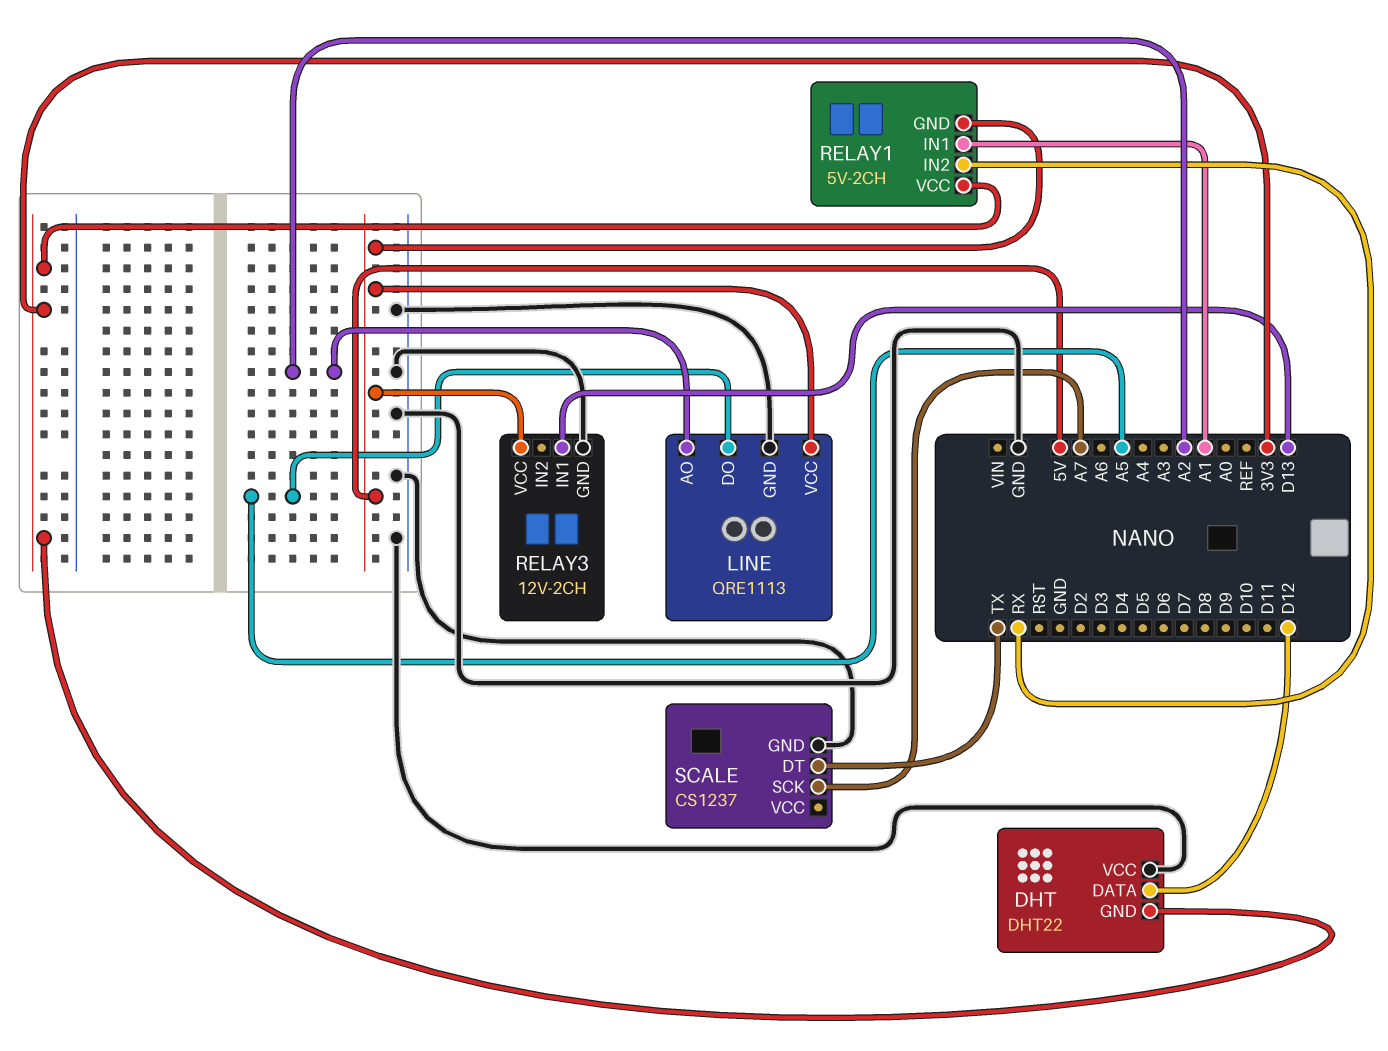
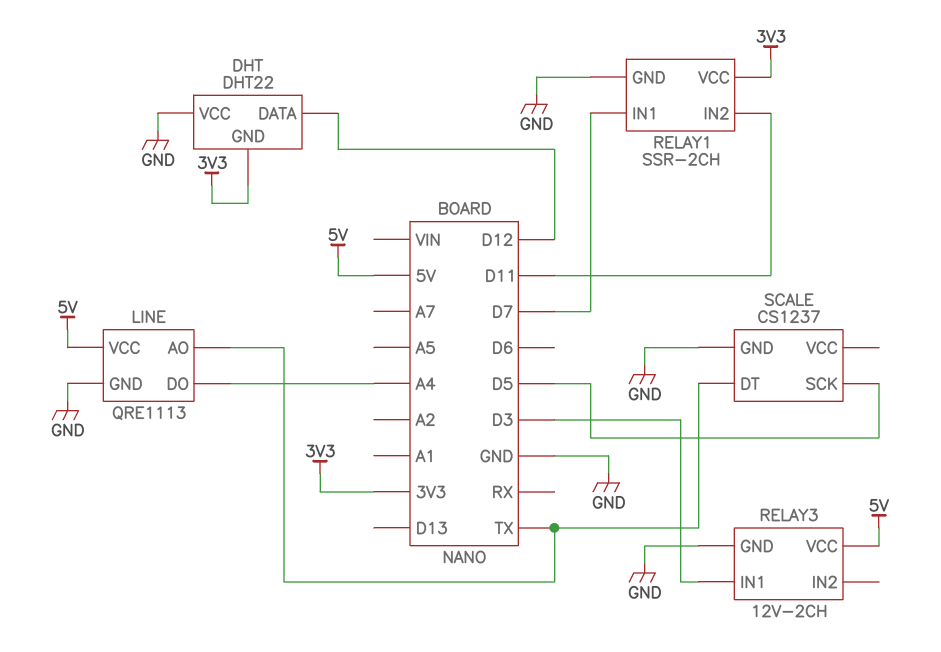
LINE pin AO: A2 -> TX
LINE pin DO: A5 -> A4
RELAY1: 5V-2CH -> SSR-2CH
RELAY1 pin GND: 5V -> GND
RELAY1 pin IN1: A1 -> D7
RELAY1 pin IN2: RX -> D11
RELAY3 pin IN1: D13 -> D3
SCALE pin SCK: A7 -> D5

